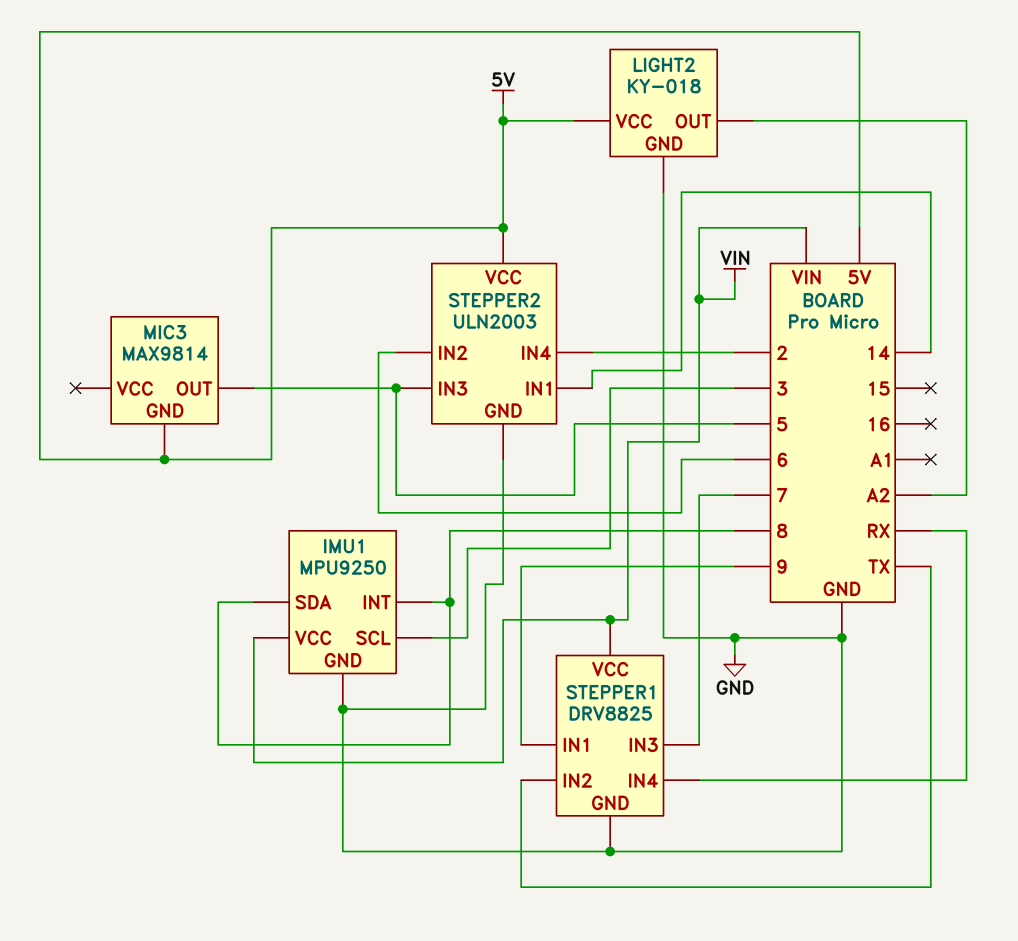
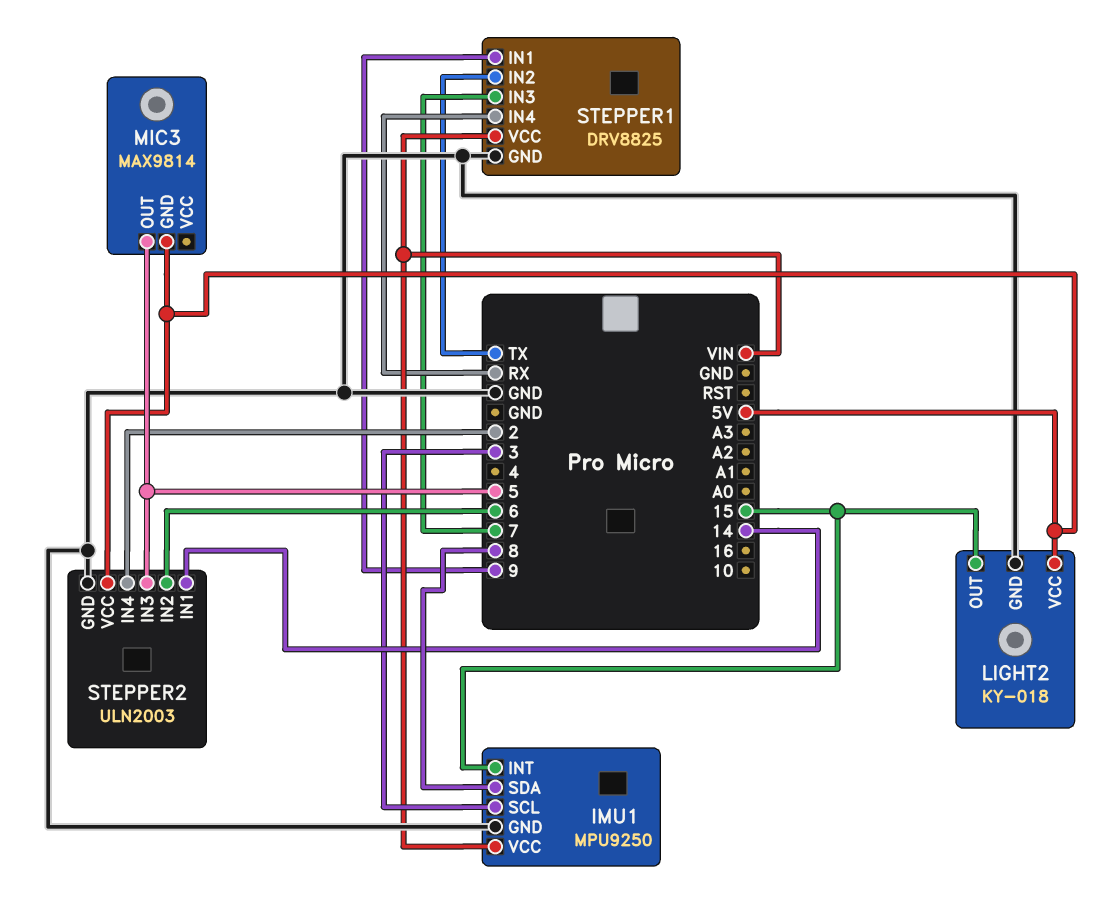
IMU1 pin INT: 8 -> 15
LIGHT2 pin OUT: A2 -> 15

